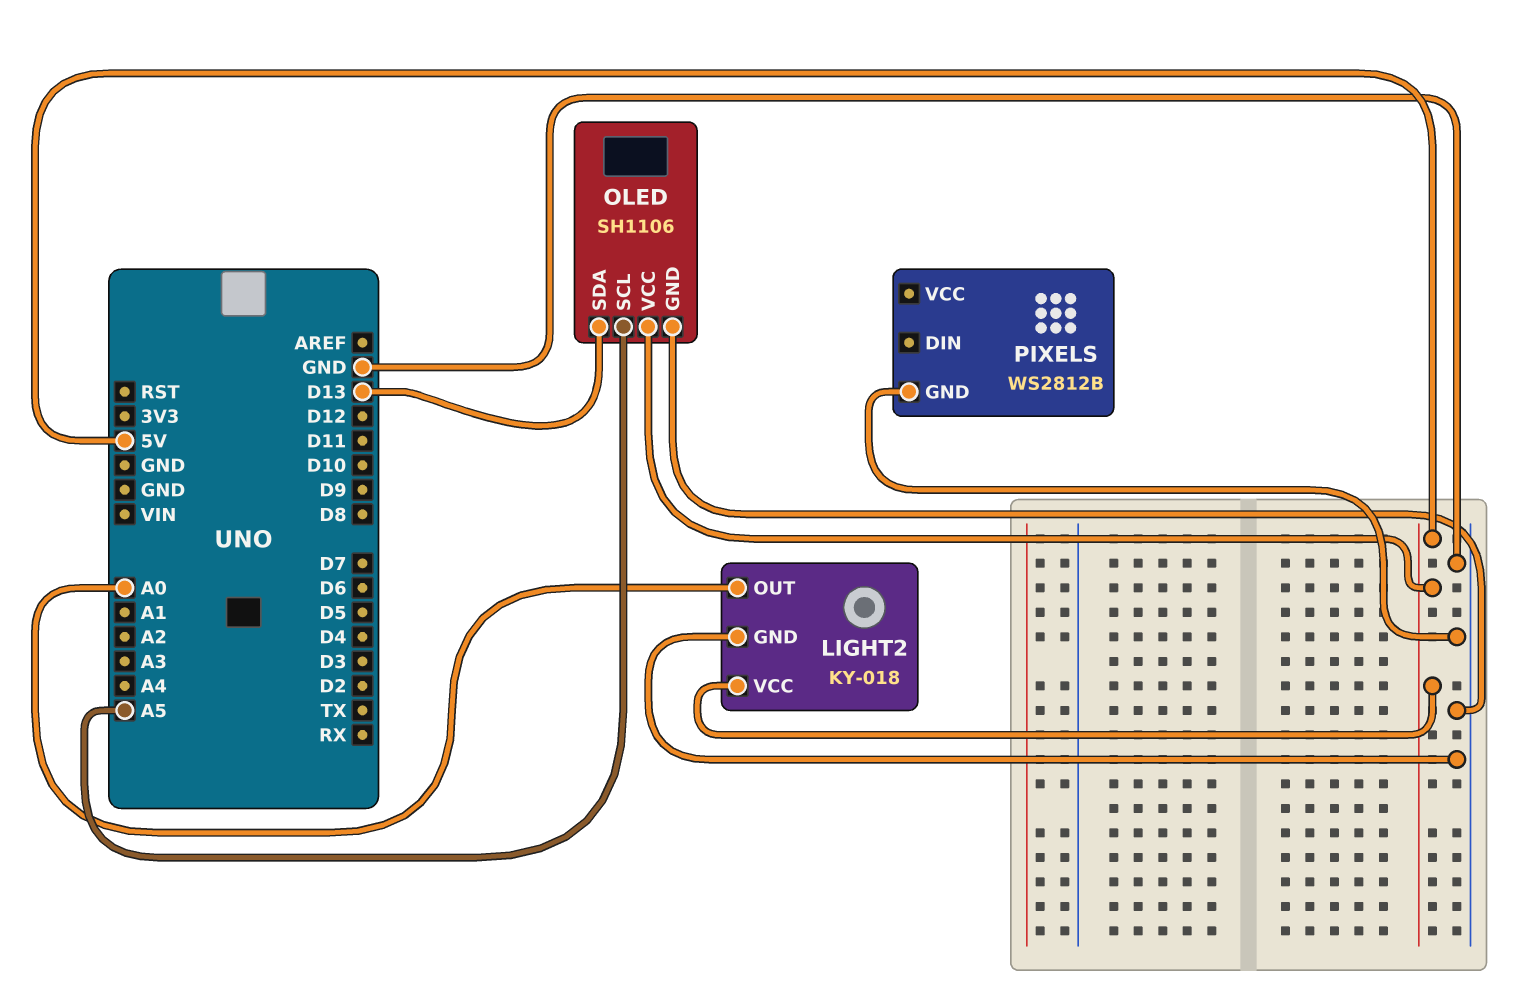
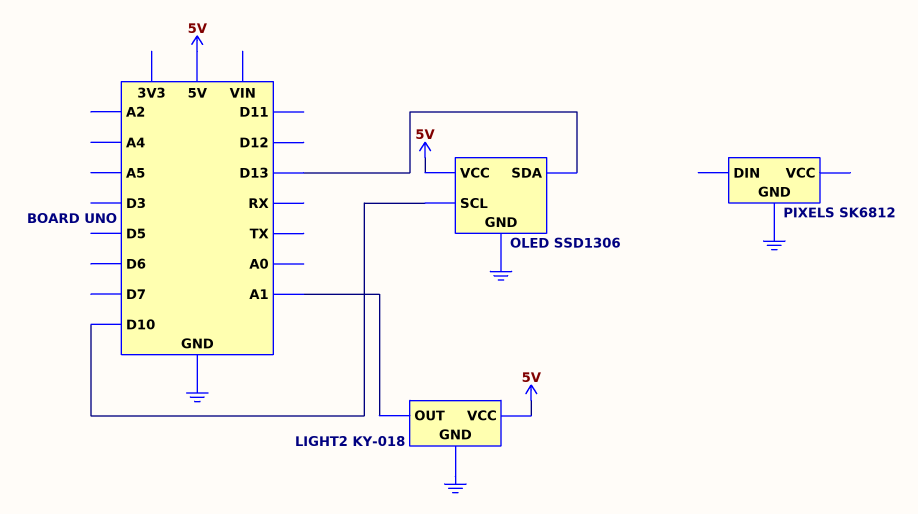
LIGHT2 pin OUT: A0 -> A1
OLED: SH1106 -> SSD1306
OLED pin SCL: A5 -> D10
PIXELS: WS2812B -> SK6812

